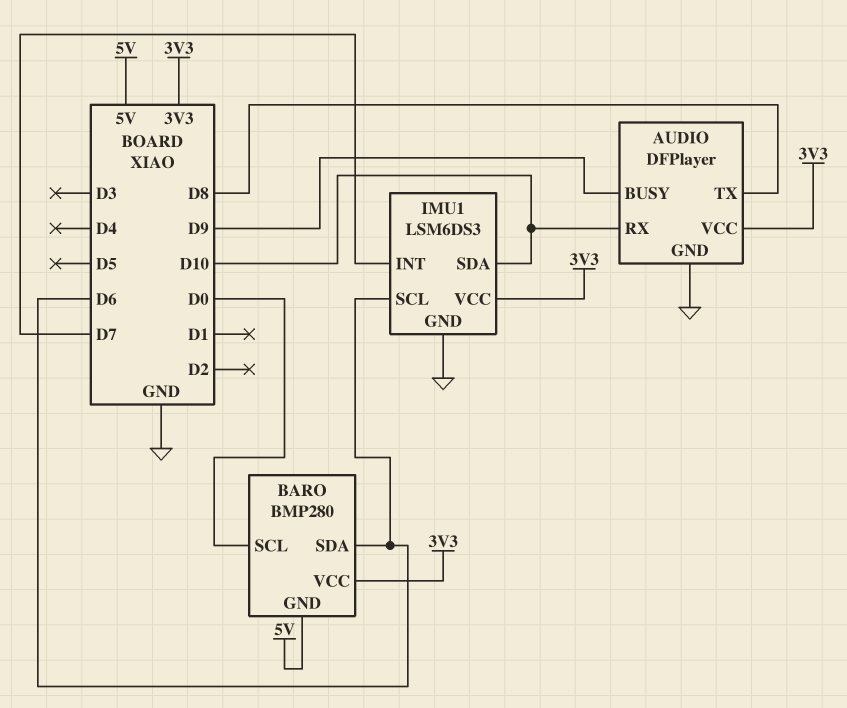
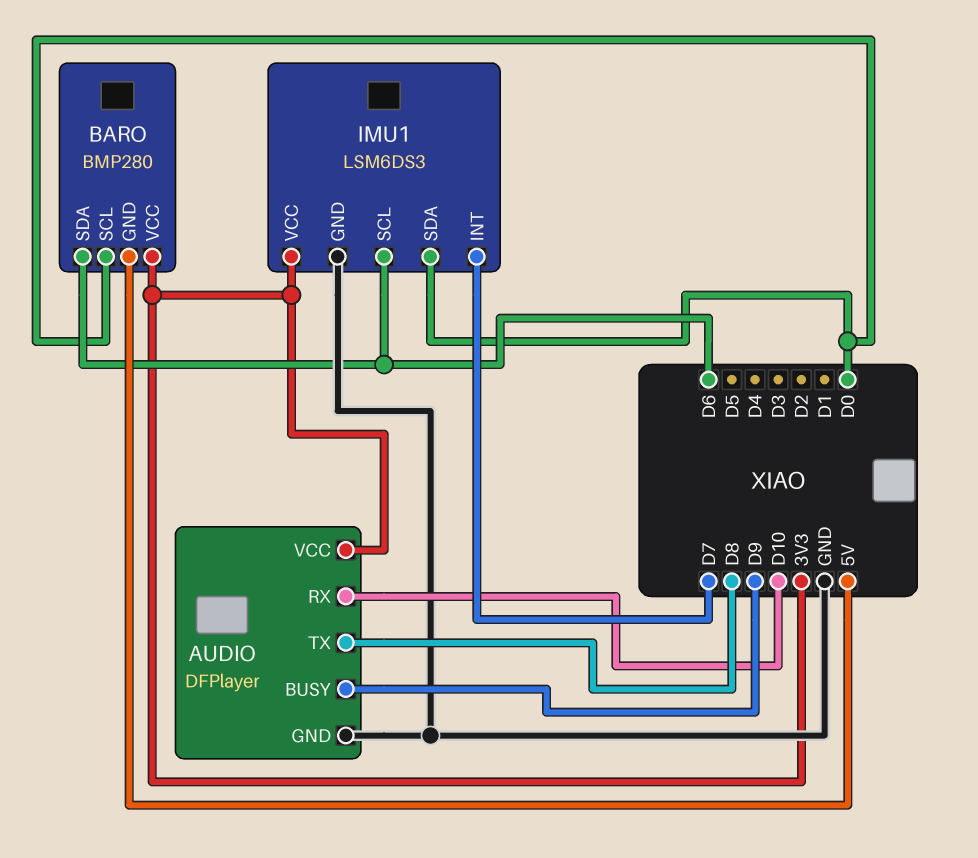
IMU1 pin SDA: D10 -> D0

